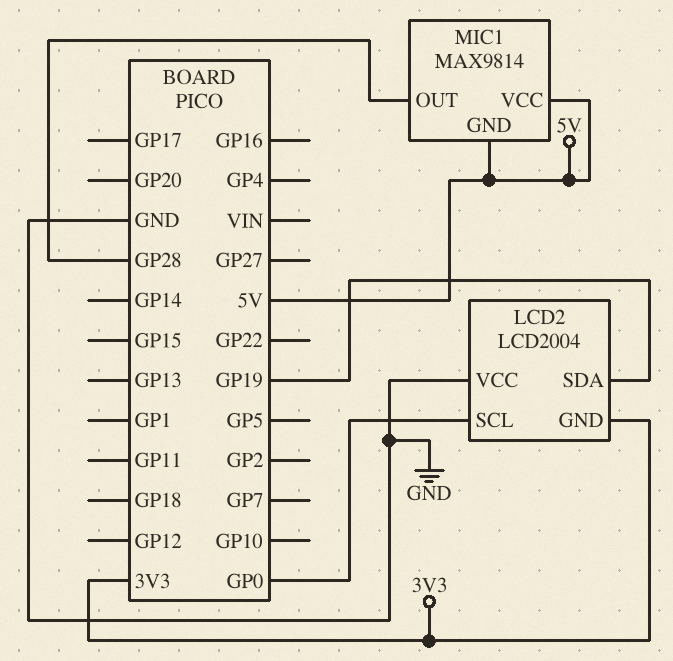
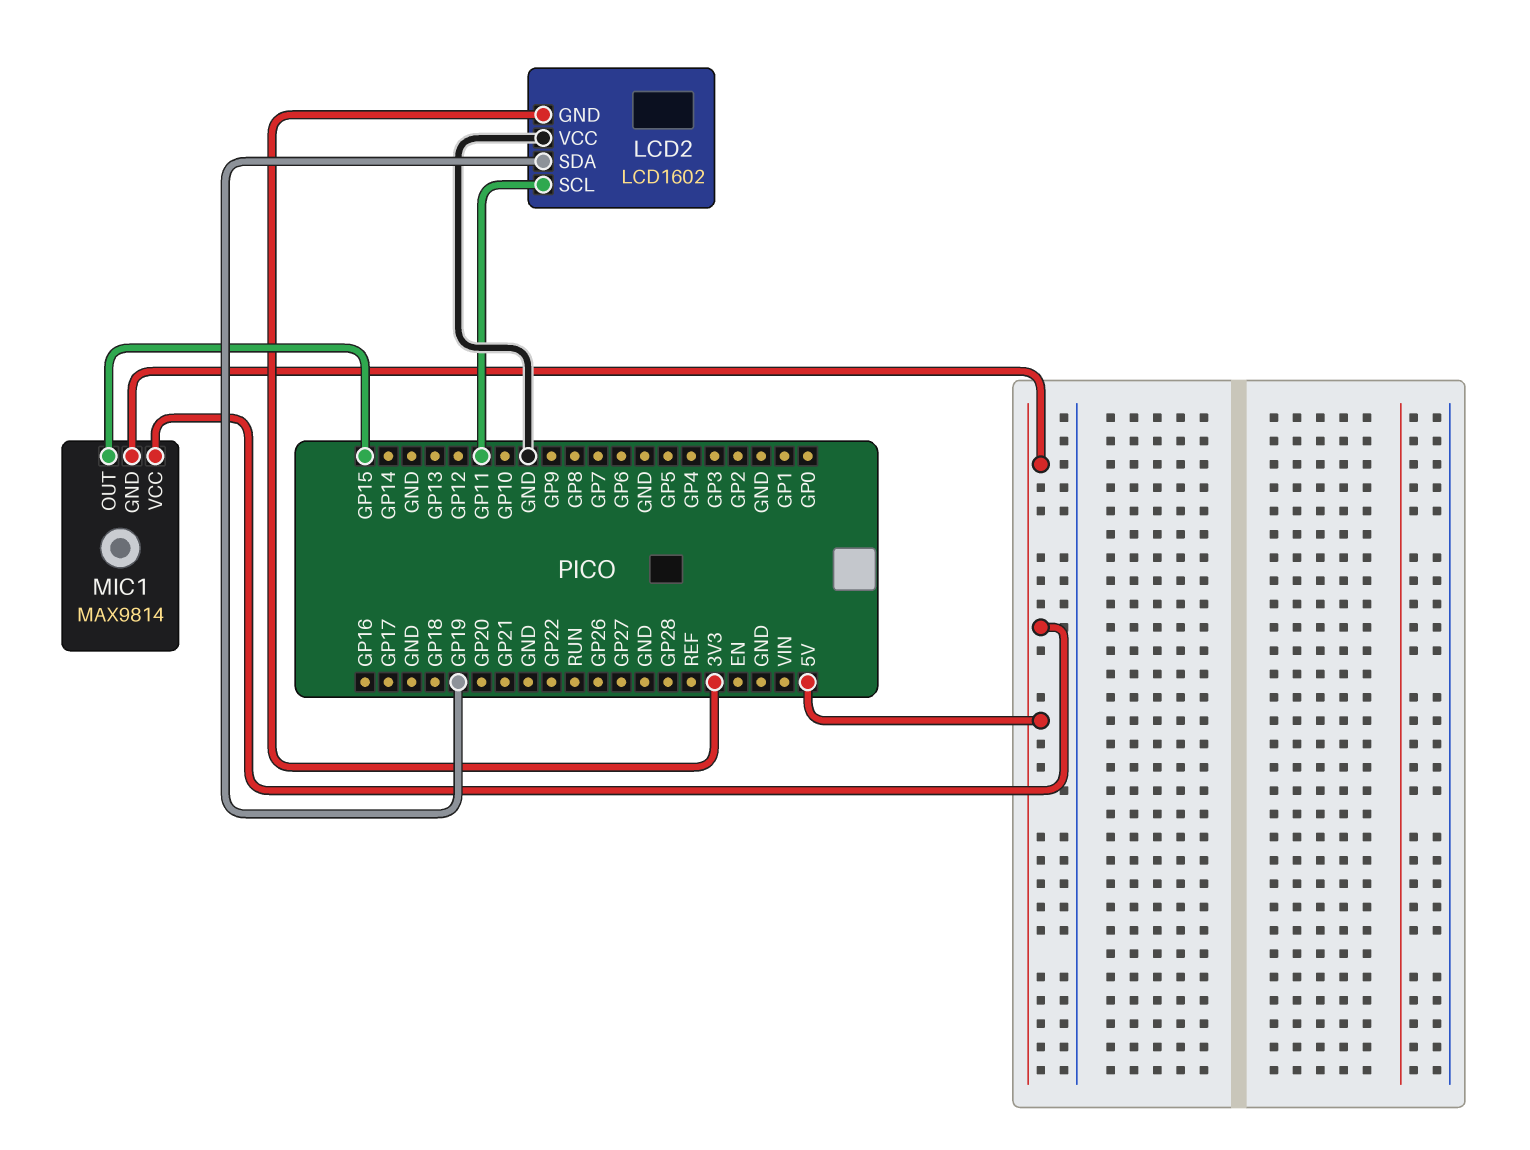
LCD2: LCD2004 -> LCD1602
LCD2 pin SCL: GP0 -> GP11
MIC1 pin OUT: GP28 -> GP15

